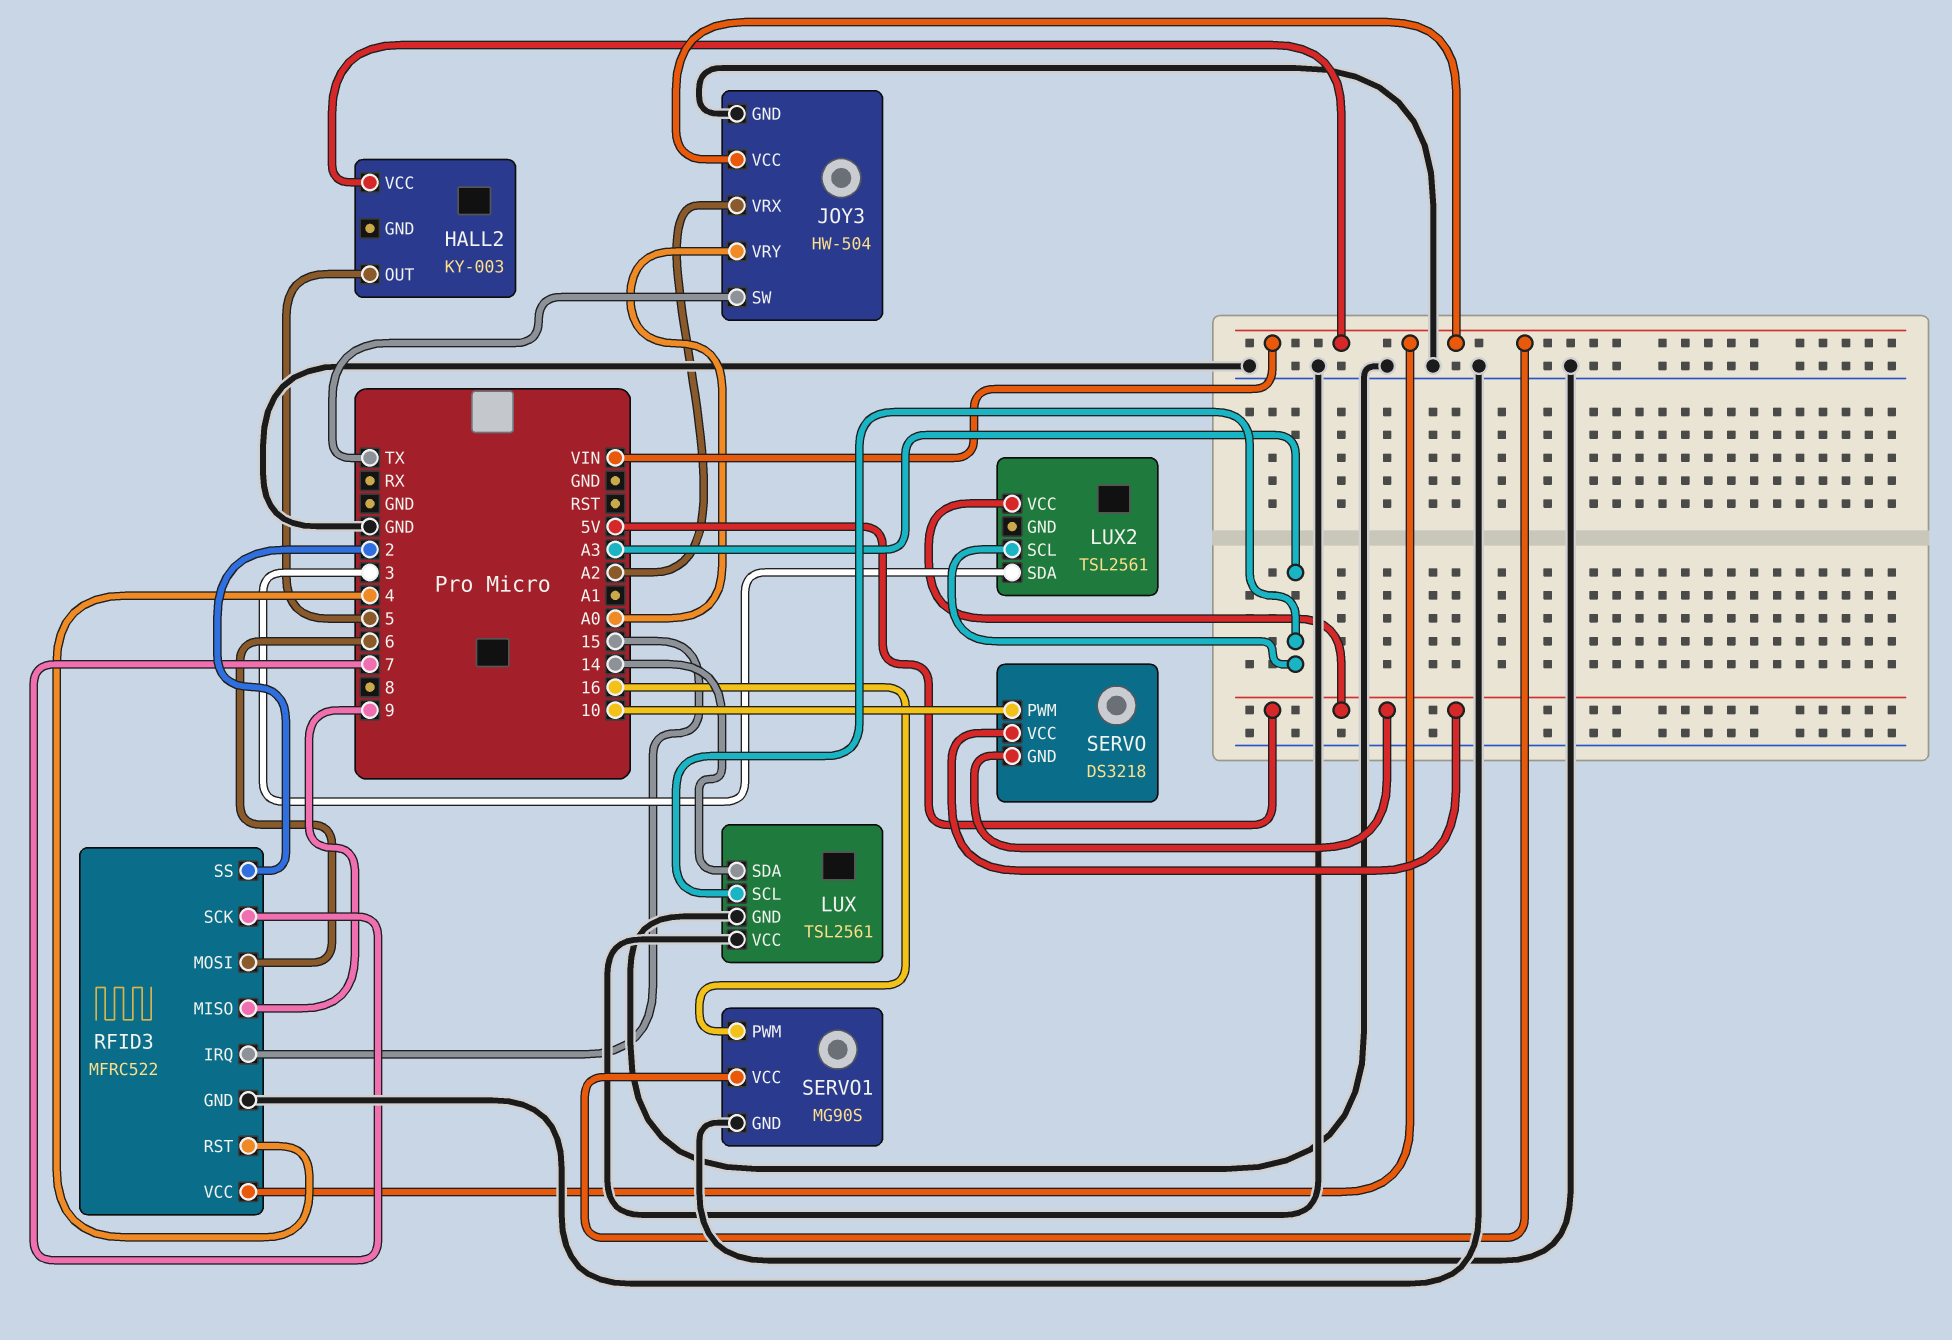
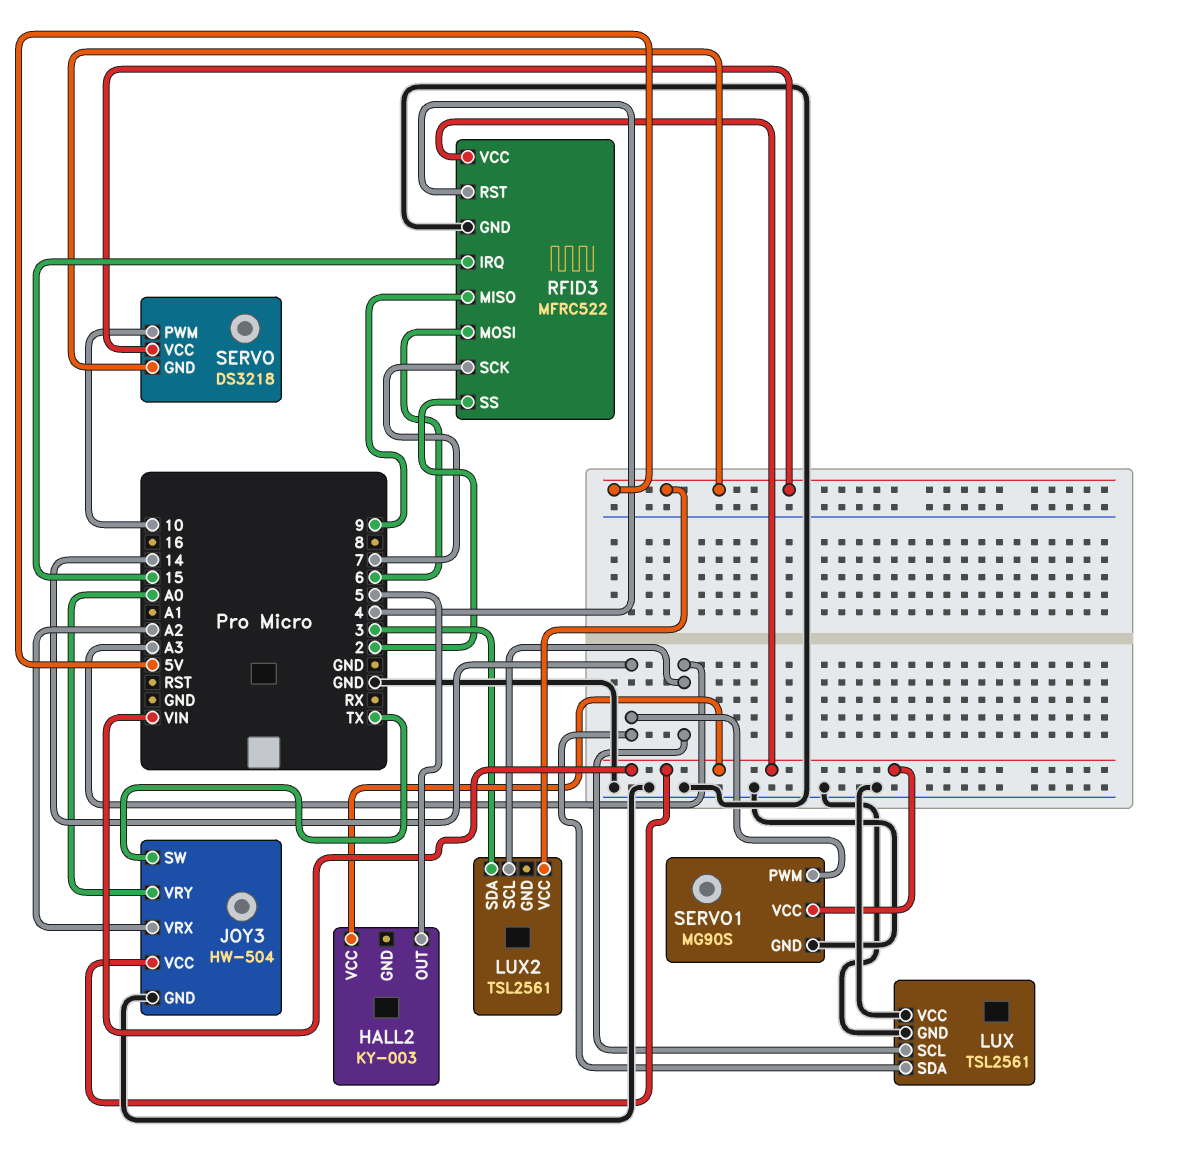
SERVO1 pin PWM: 16 -> 14

